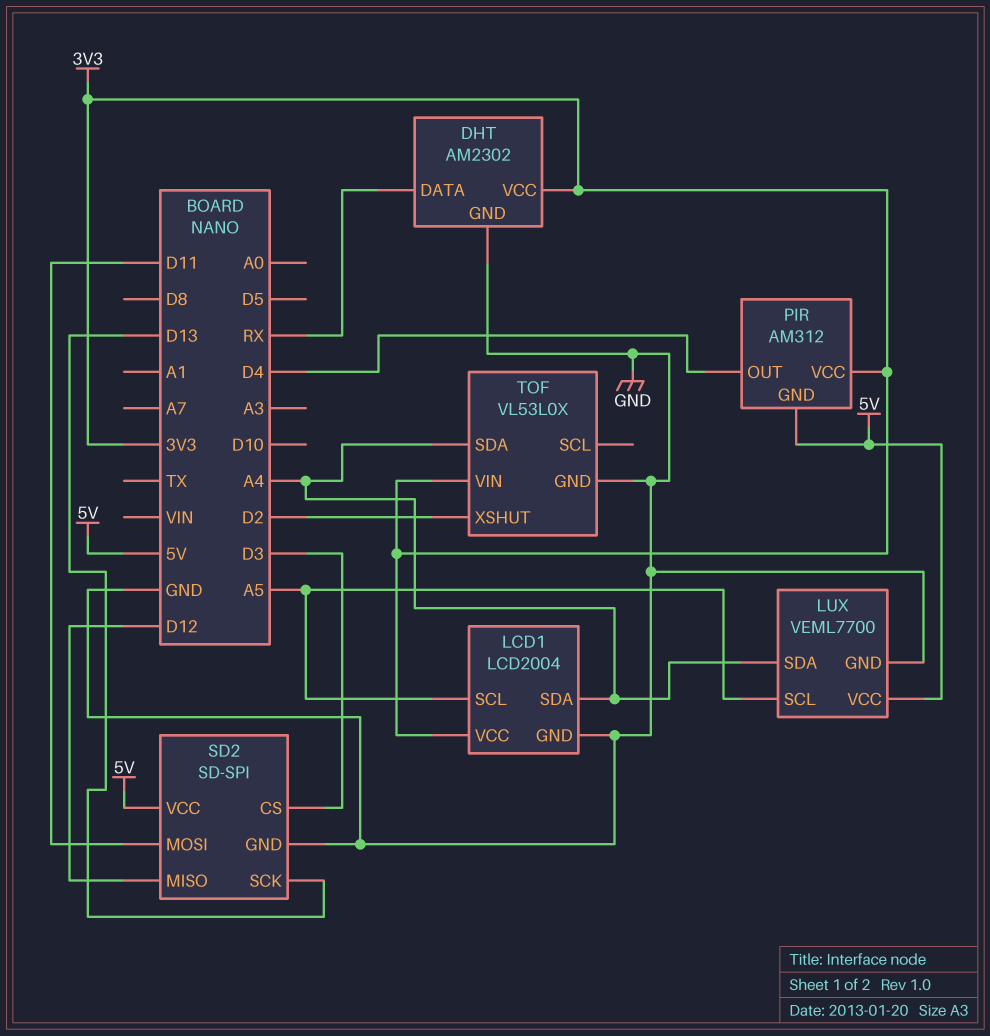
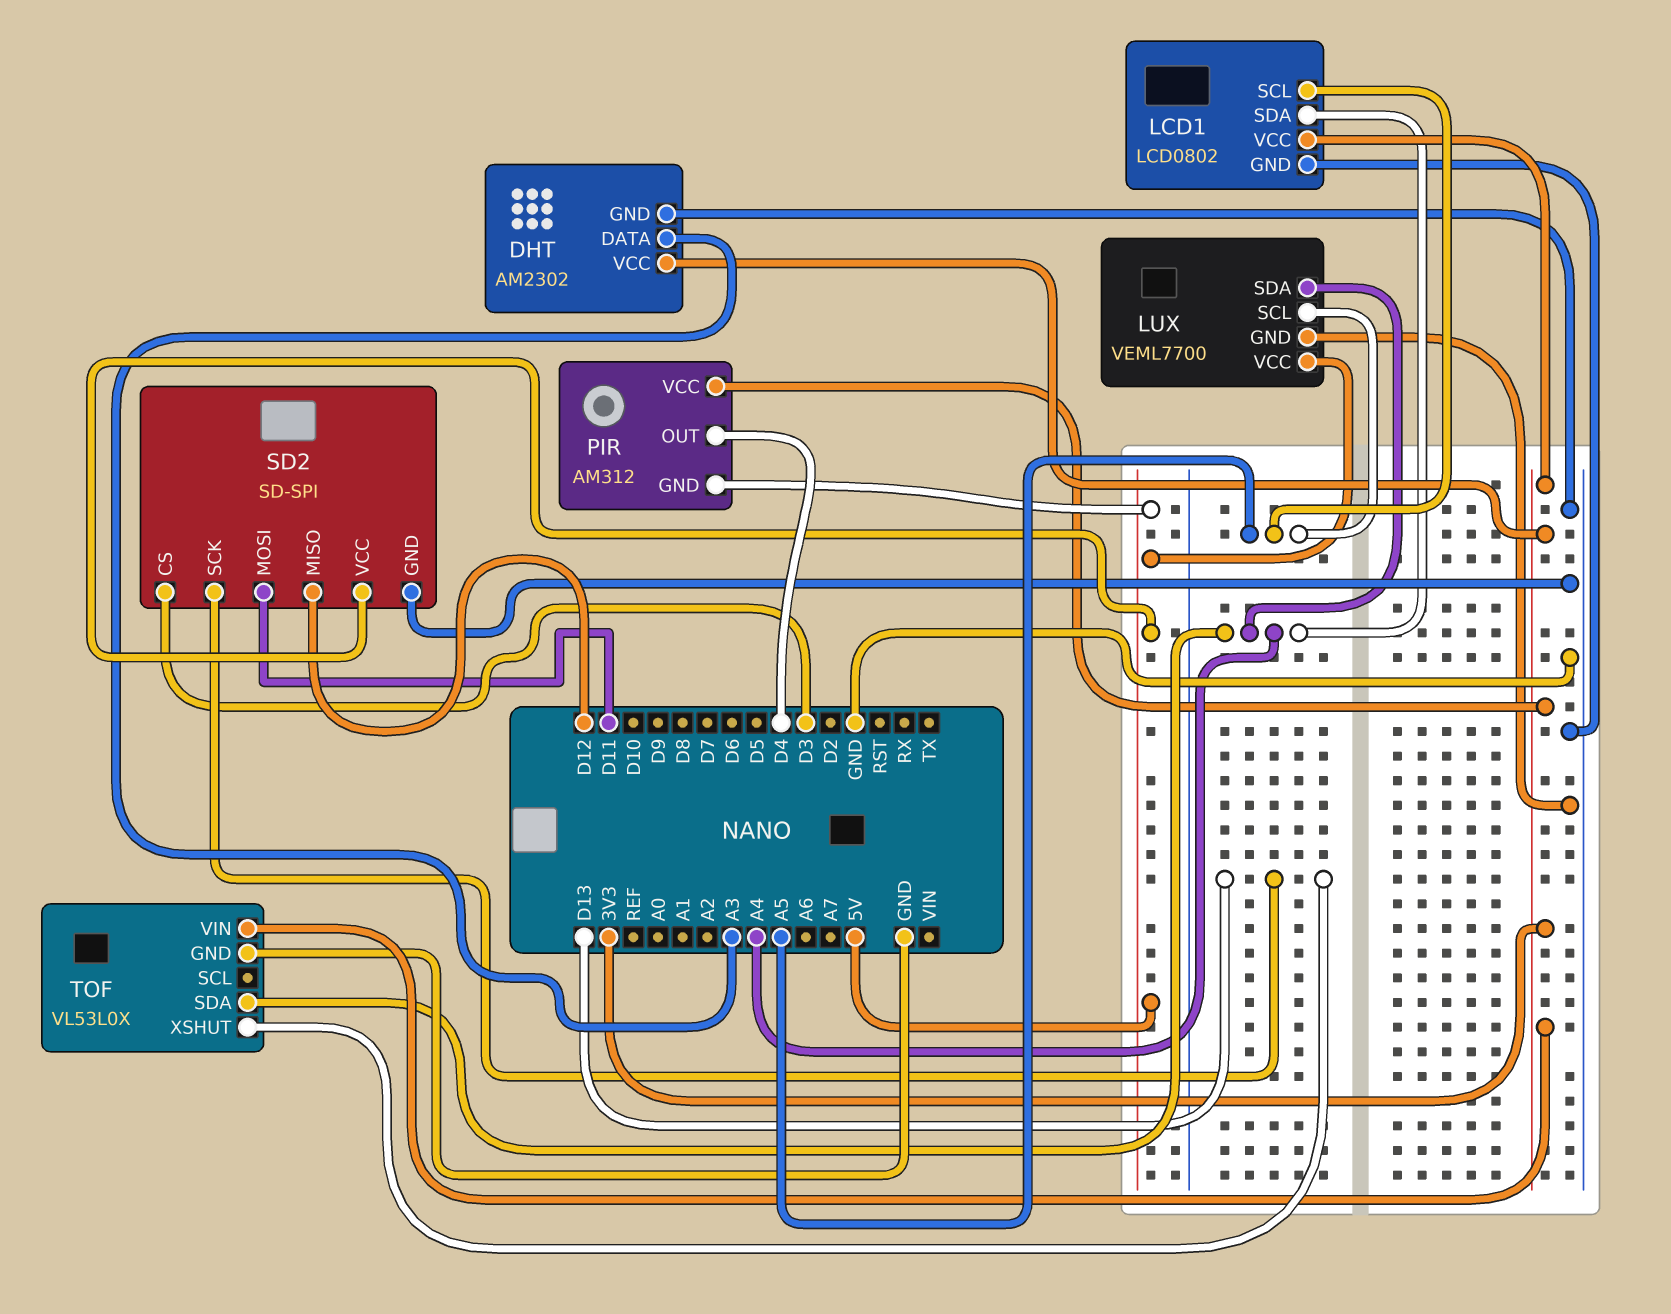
DHT pin DATA: RX -> A3
LCD1: LCD2004 -> LCD0802
TOF pin XSHUT: D2 -> D13

